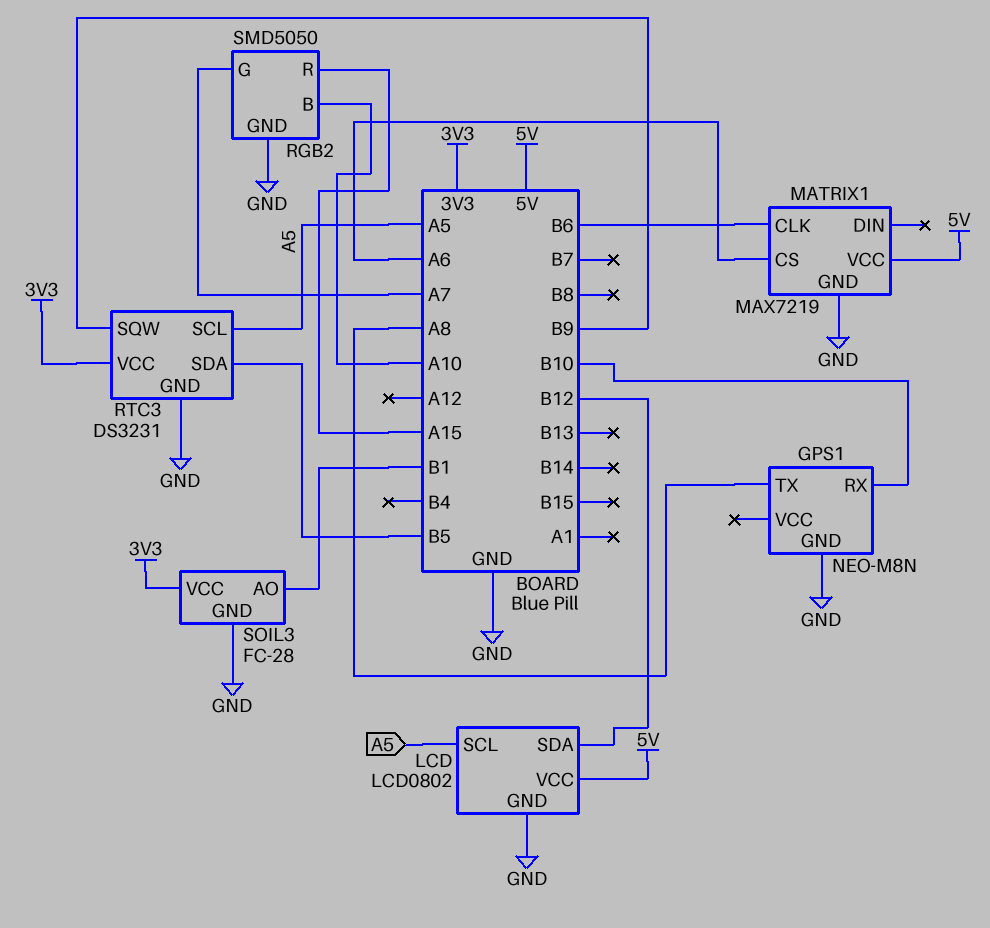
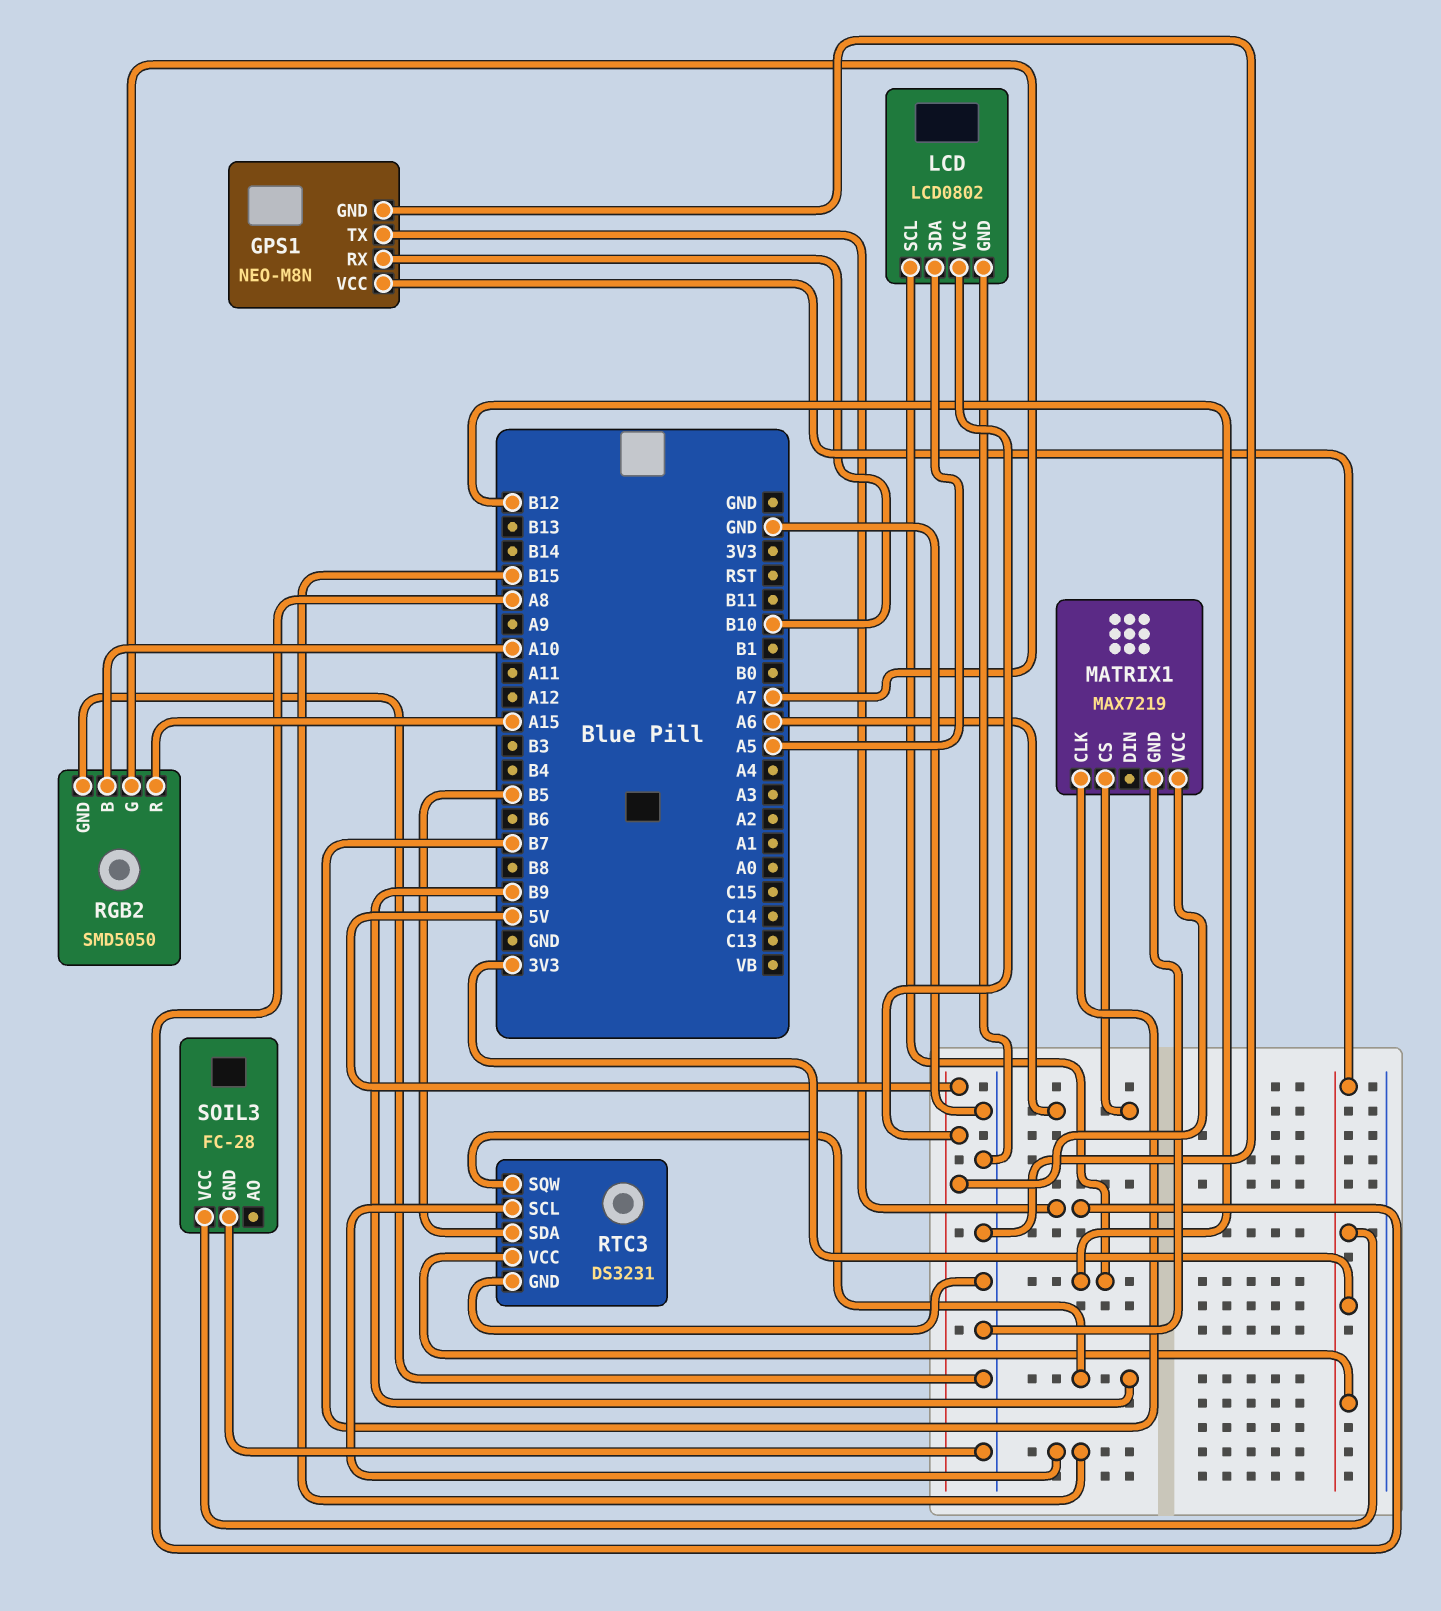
GPS1 pin VCC: none -> 3V3
LCD pin SCL: A5 -> B12
LCD pin SDA: B12 -> A5
MATRIX1 pin CLK: B6 -> B7
RTC3 pin SCL: A5 -> B15
SOIL3 pin AO: B1 -> none

